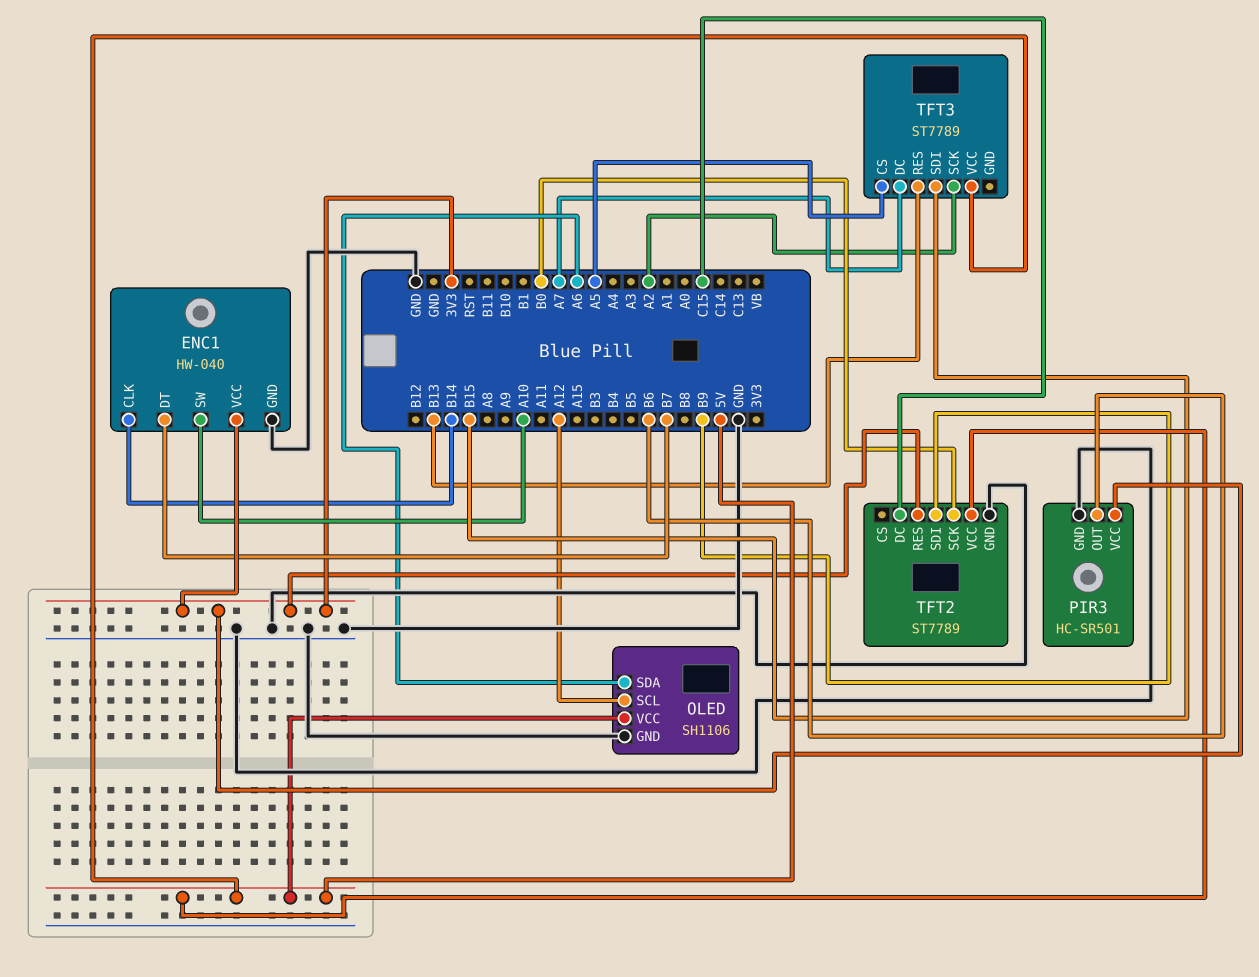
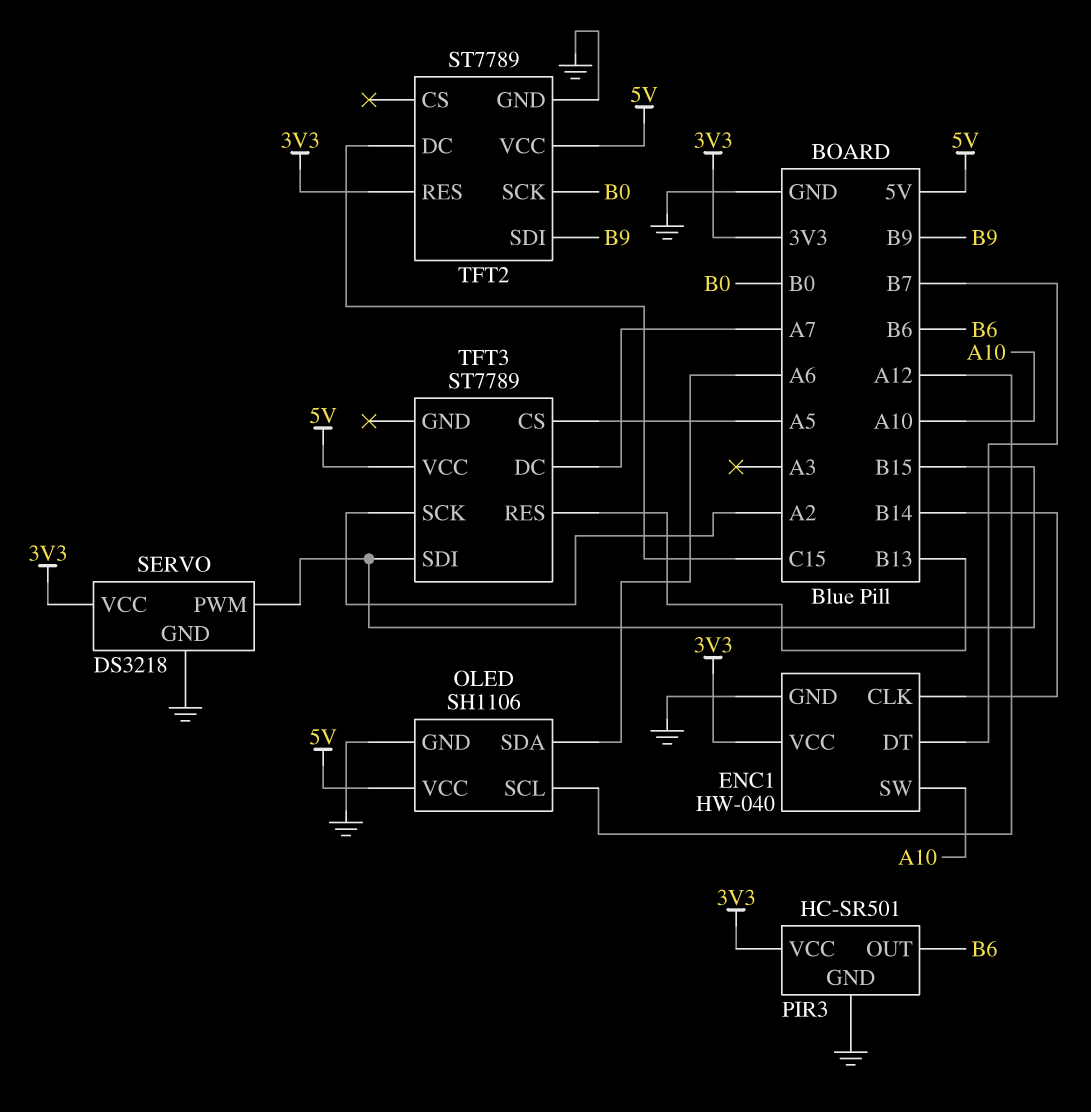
SERVO: none -> DS3218
SERVO pin GND: none -> GND
SERVO pin PWM: none -> B15
SERVO pin VCC: none -> 3V3

